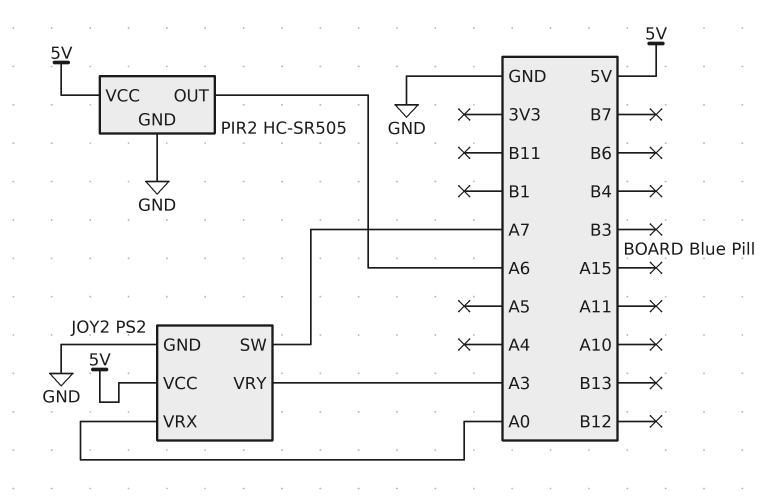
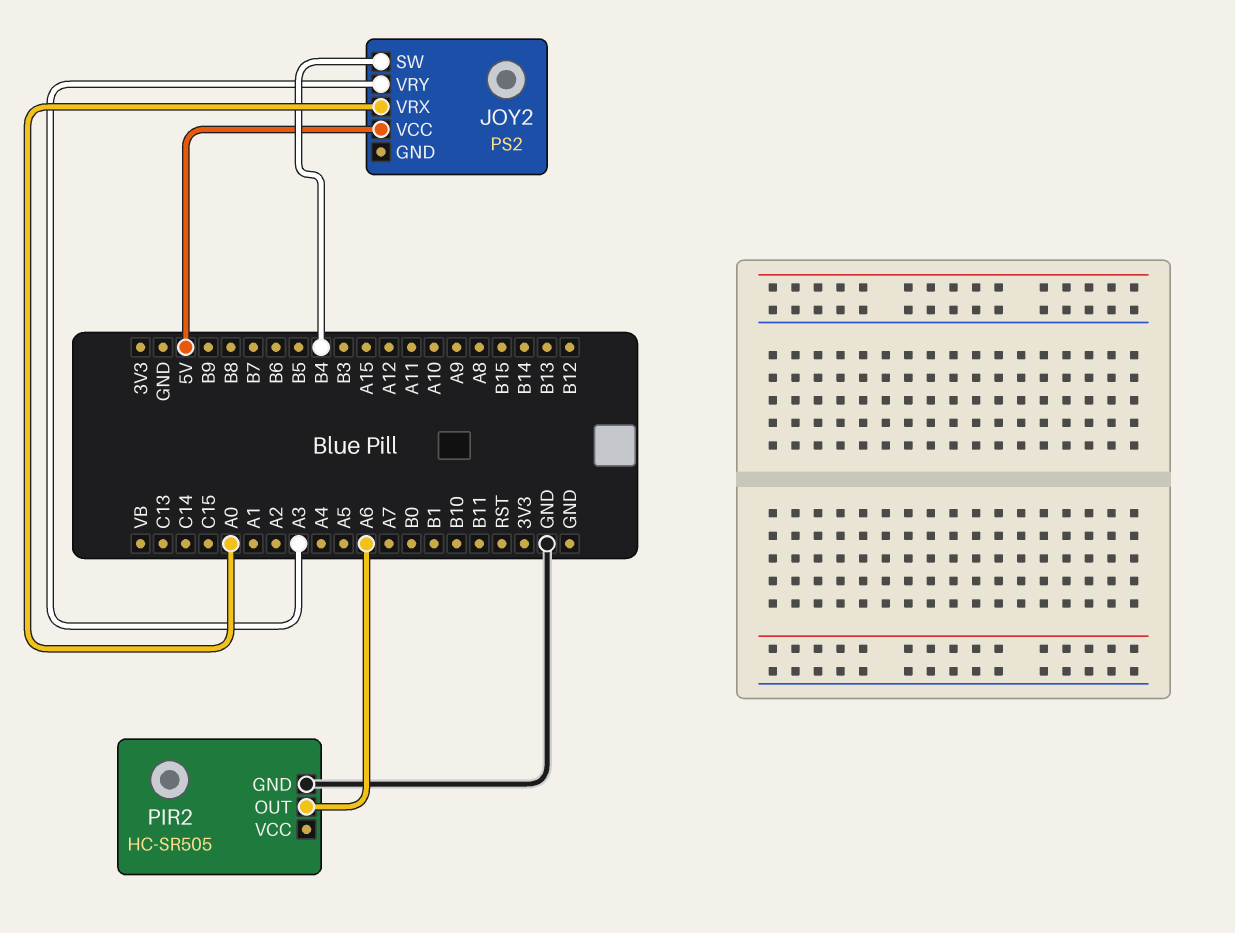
JOY2 pin GND: GND -> none
JOY2 pin SW: A7 -> B4
PIR2 pin VCC: 5V -> none

